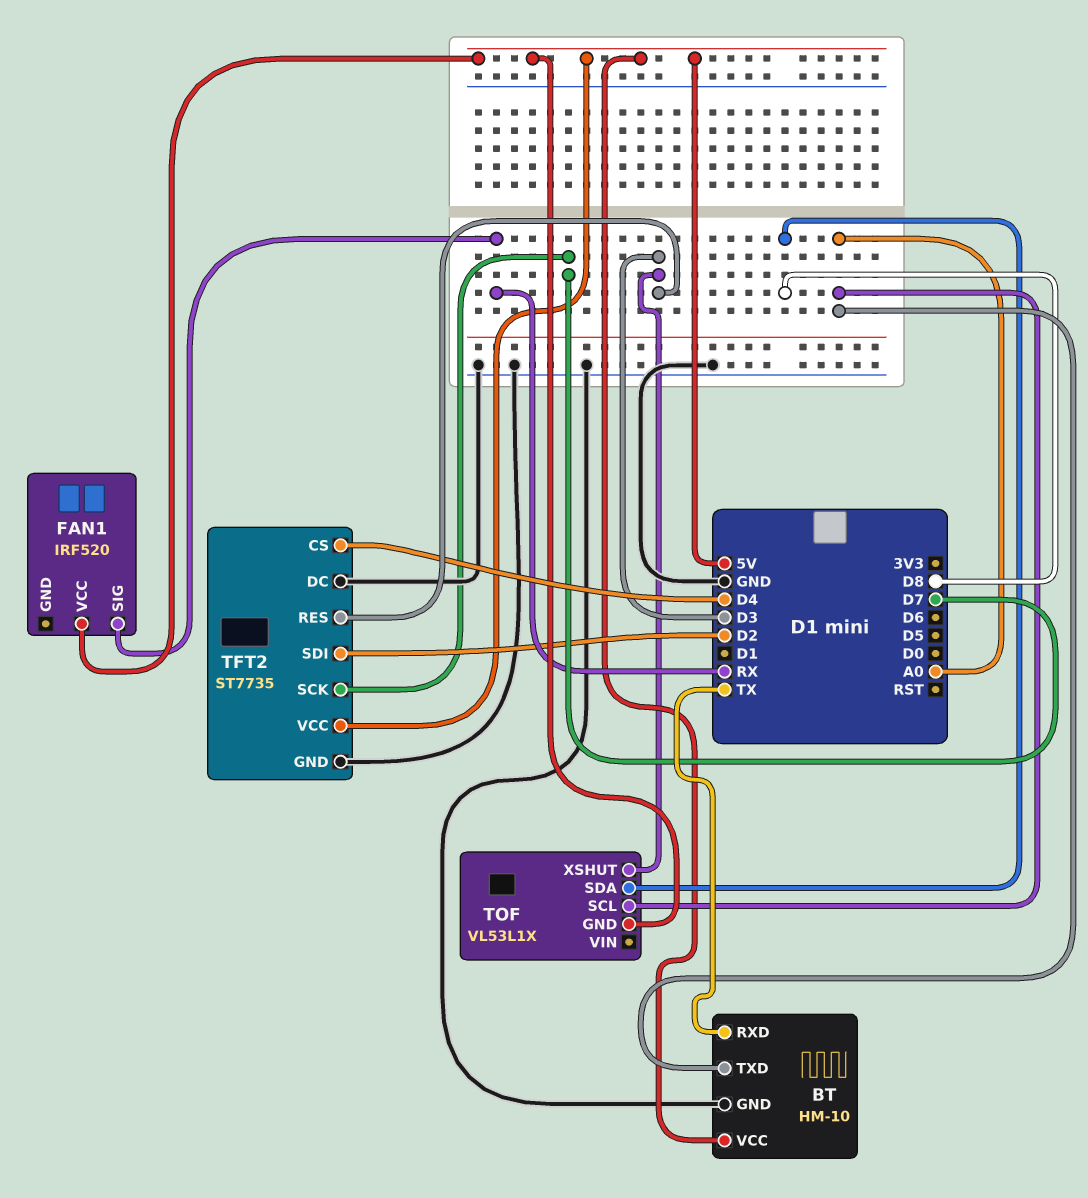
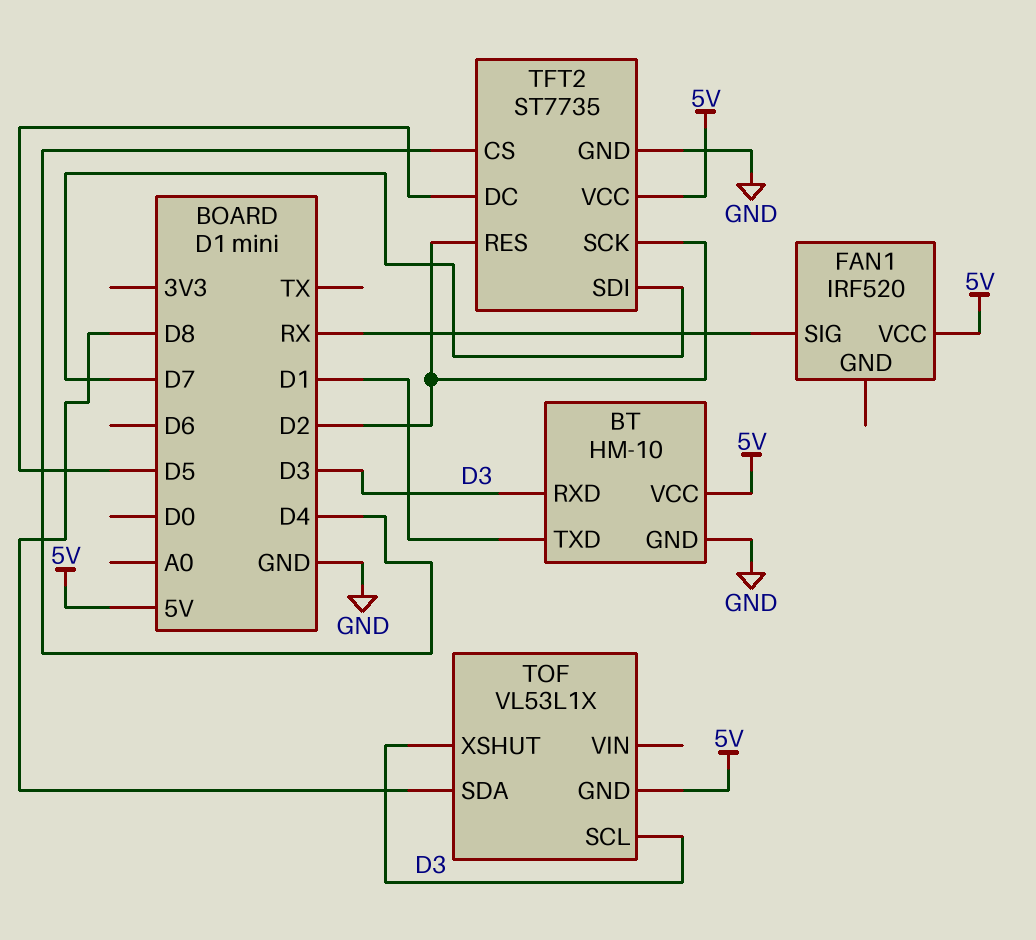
BT pin RXD: TX -> D3
BT pin TXD: A0 -> D1
TFT2 pin DC: GND -> D5
TFT2 pin RES: D3 -> D2
TFT2 pin SCK: D7 -> D2
TFT2 pin SDI: D2 -> D7
TOF pin SCL: A0 -> D3

